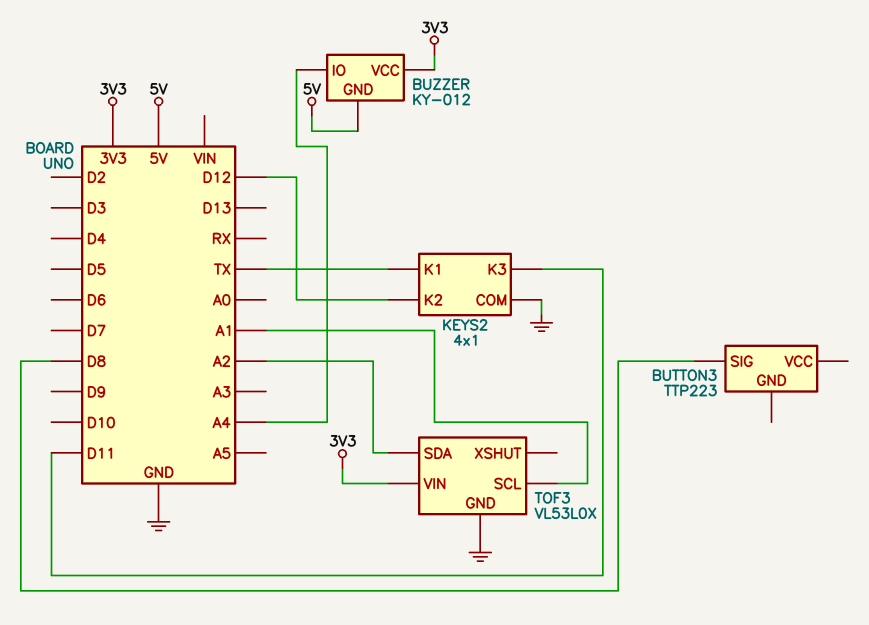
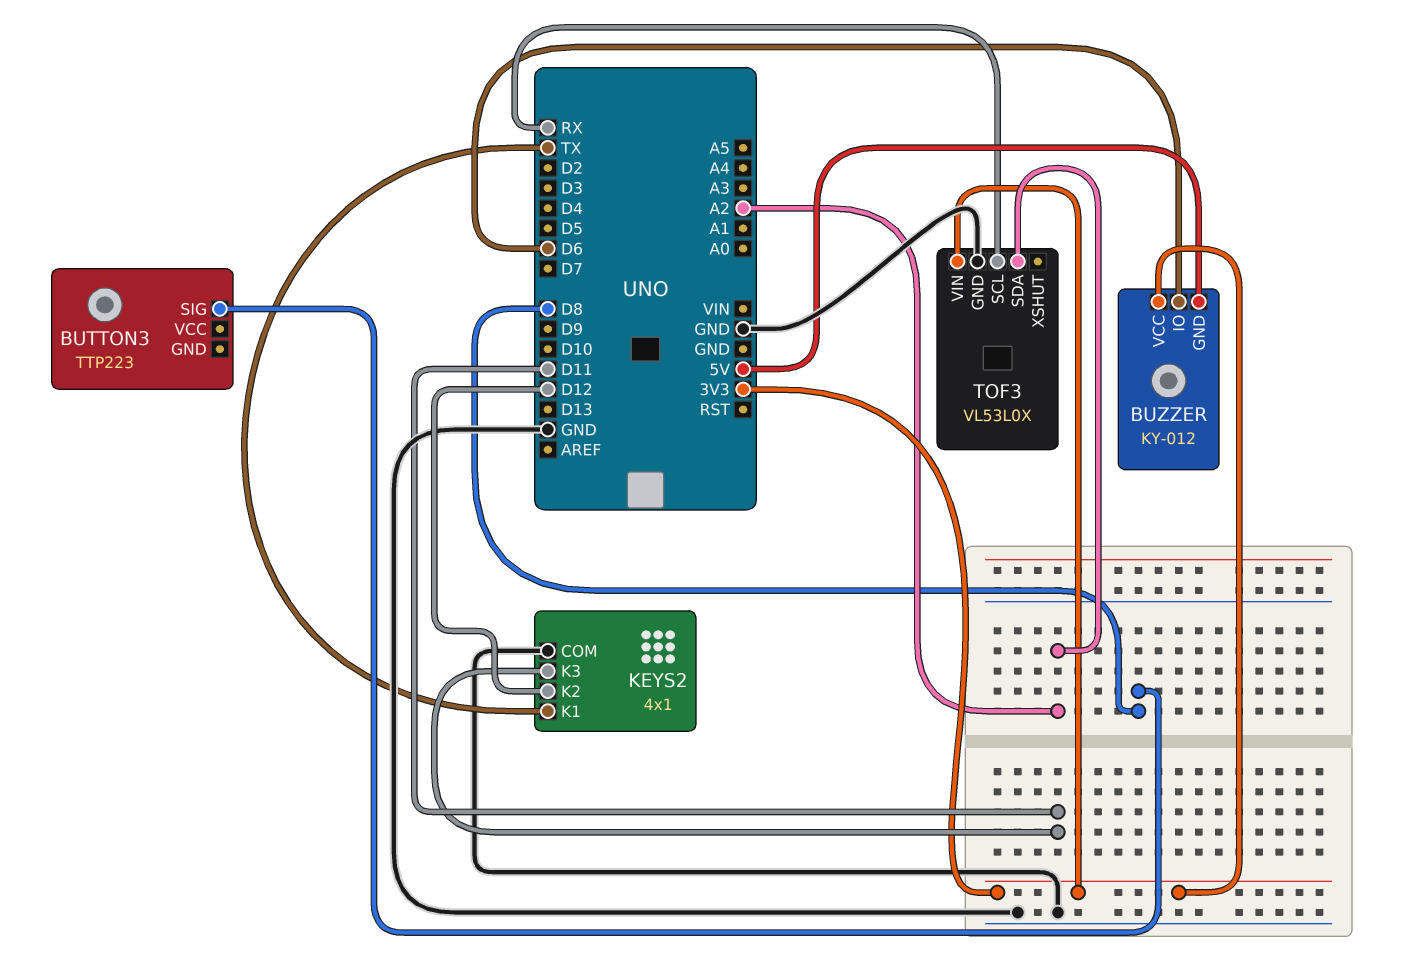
BUZZER pin IO: A4 -> D6
TOF3 pin SCL: A1 -> RX

